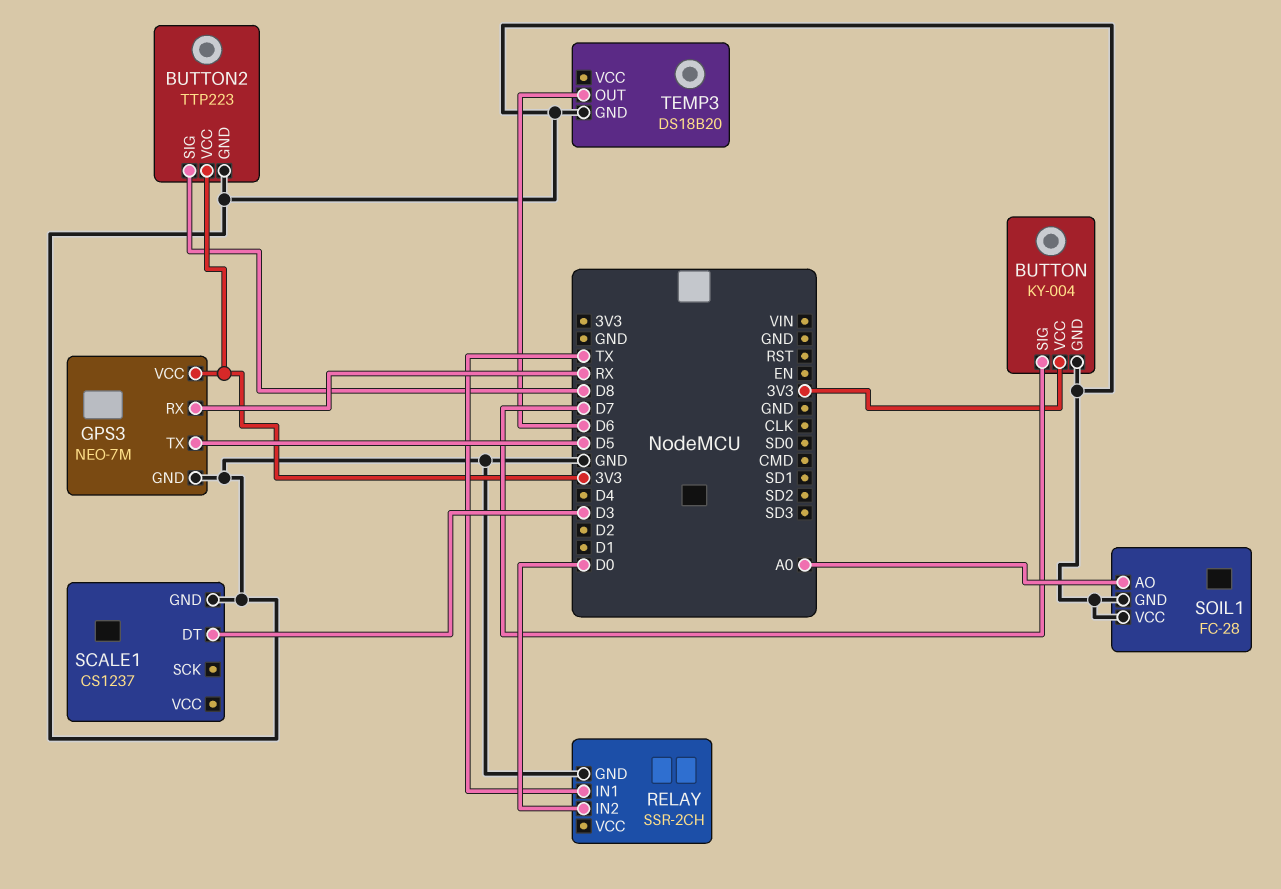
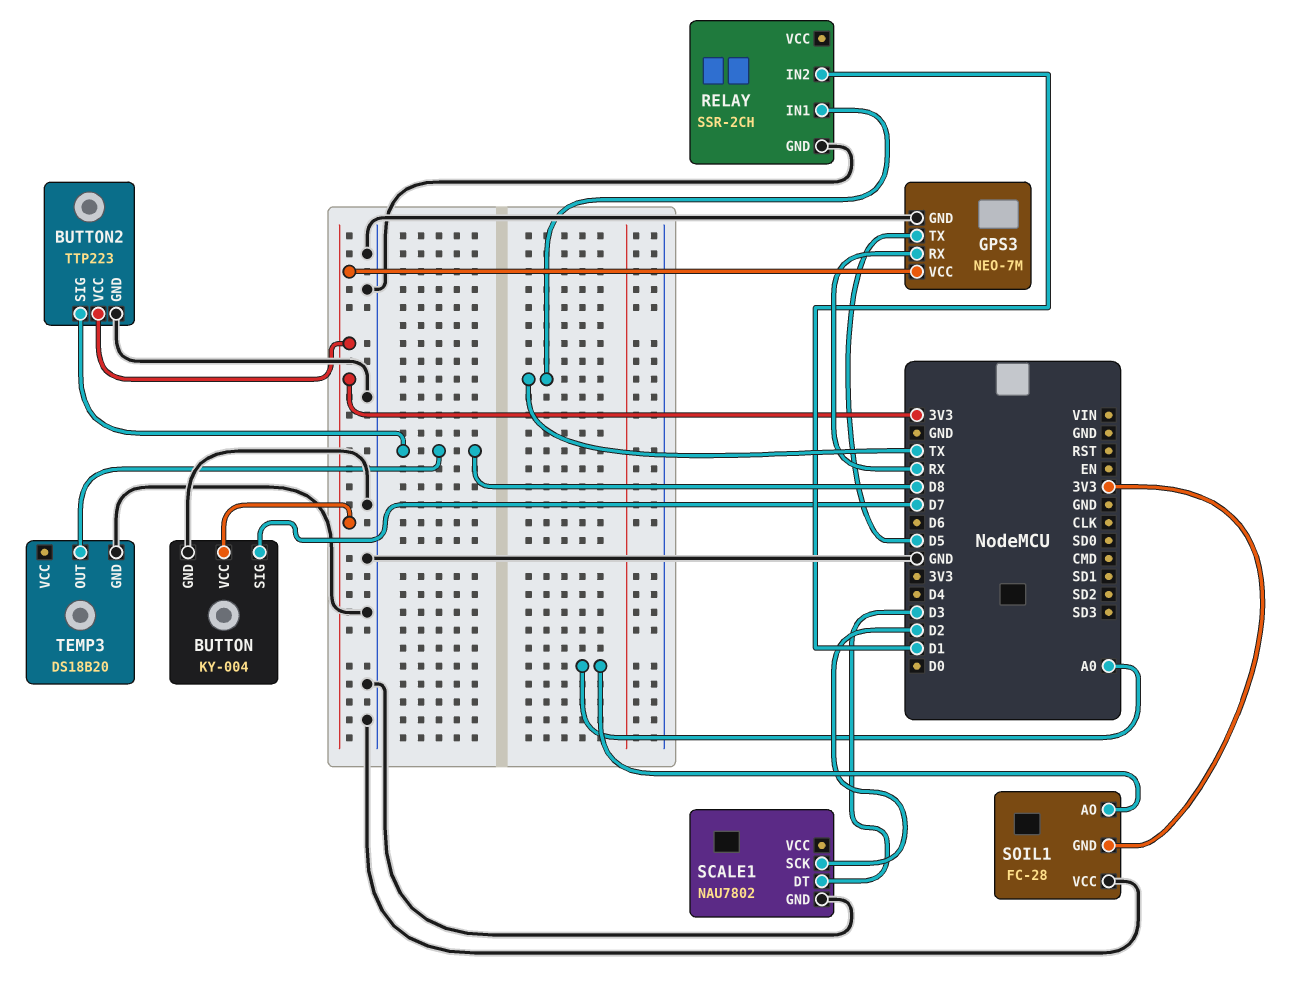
RELAY pin IN2: D0 -> D1
SCALE1: CS1237 -> NAU7802
SCALE1 pin SCK: none -> D2
SOIL1 pin GND: GND -> 3V3
TEMP3 pin OUT: D6 -> D8

